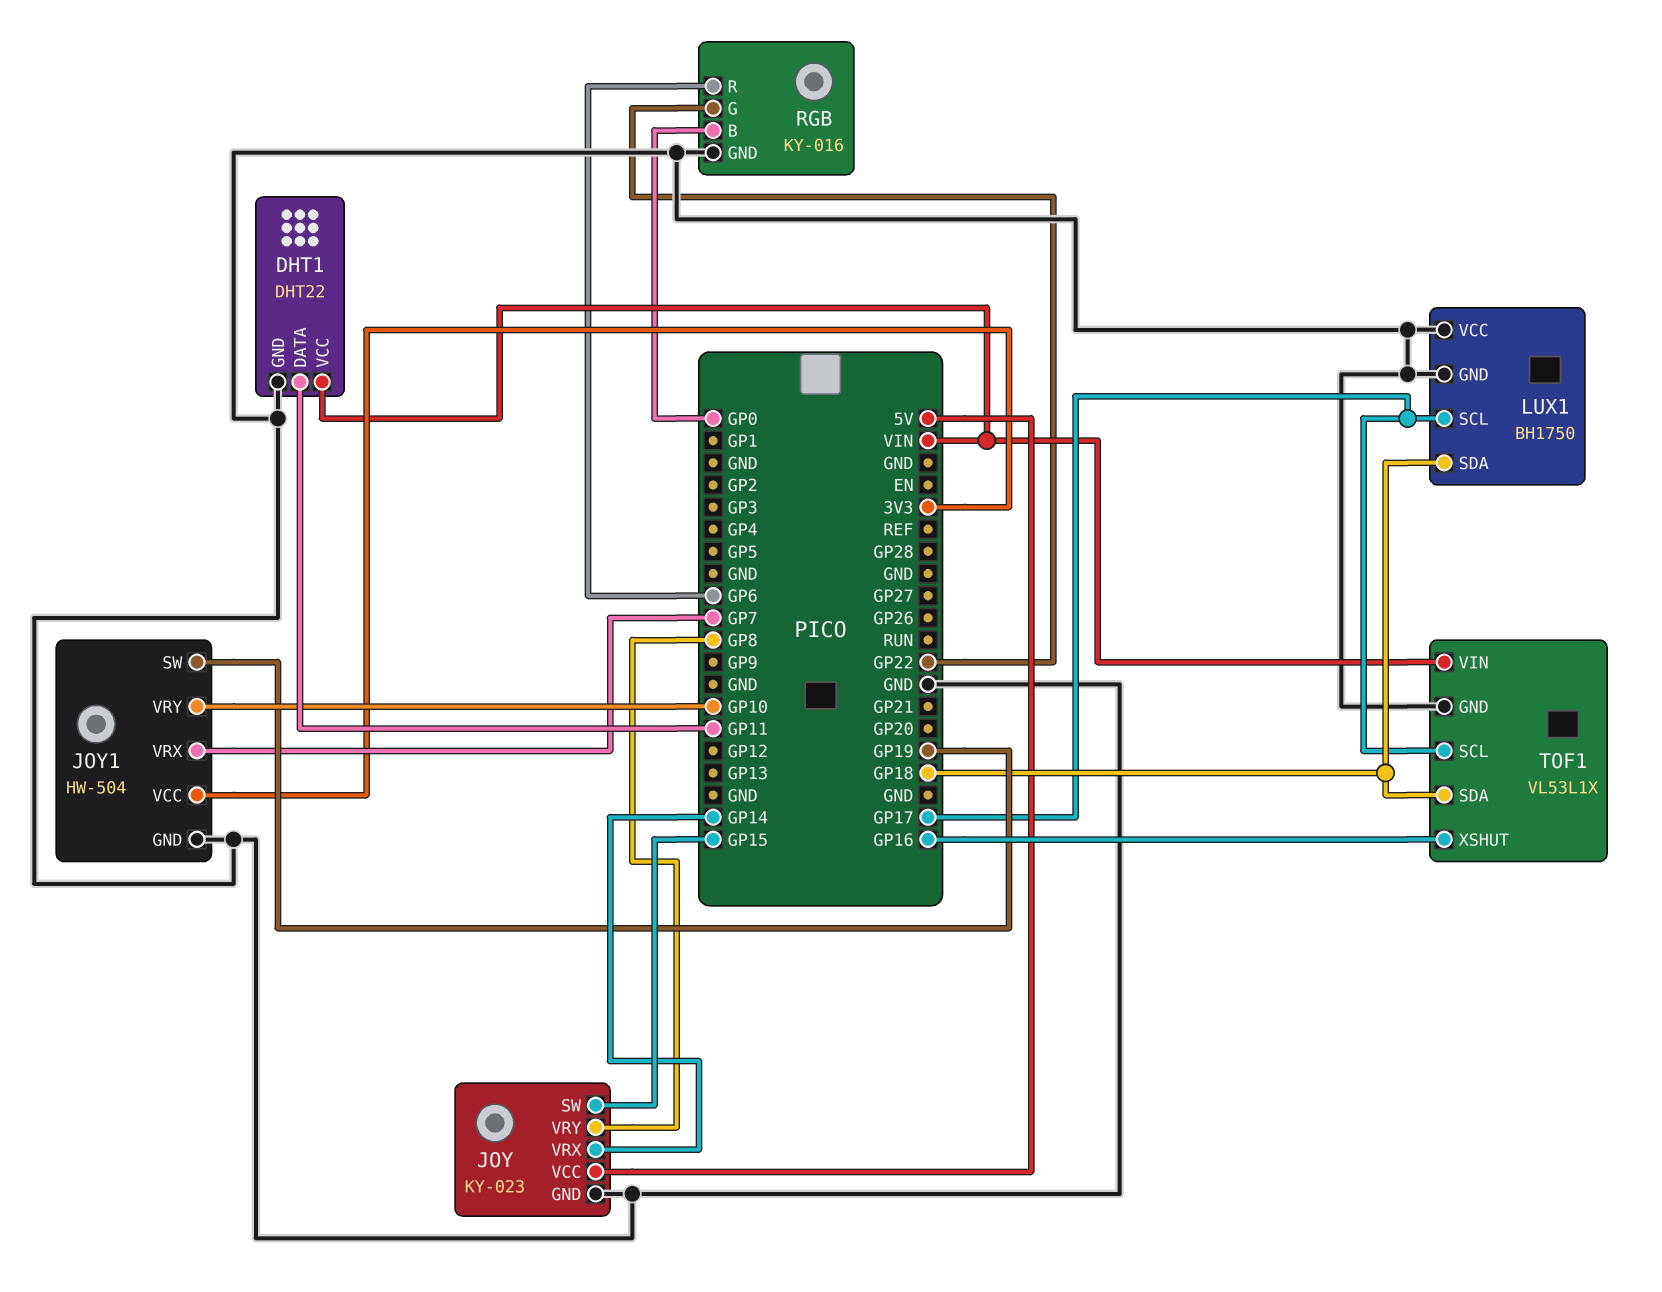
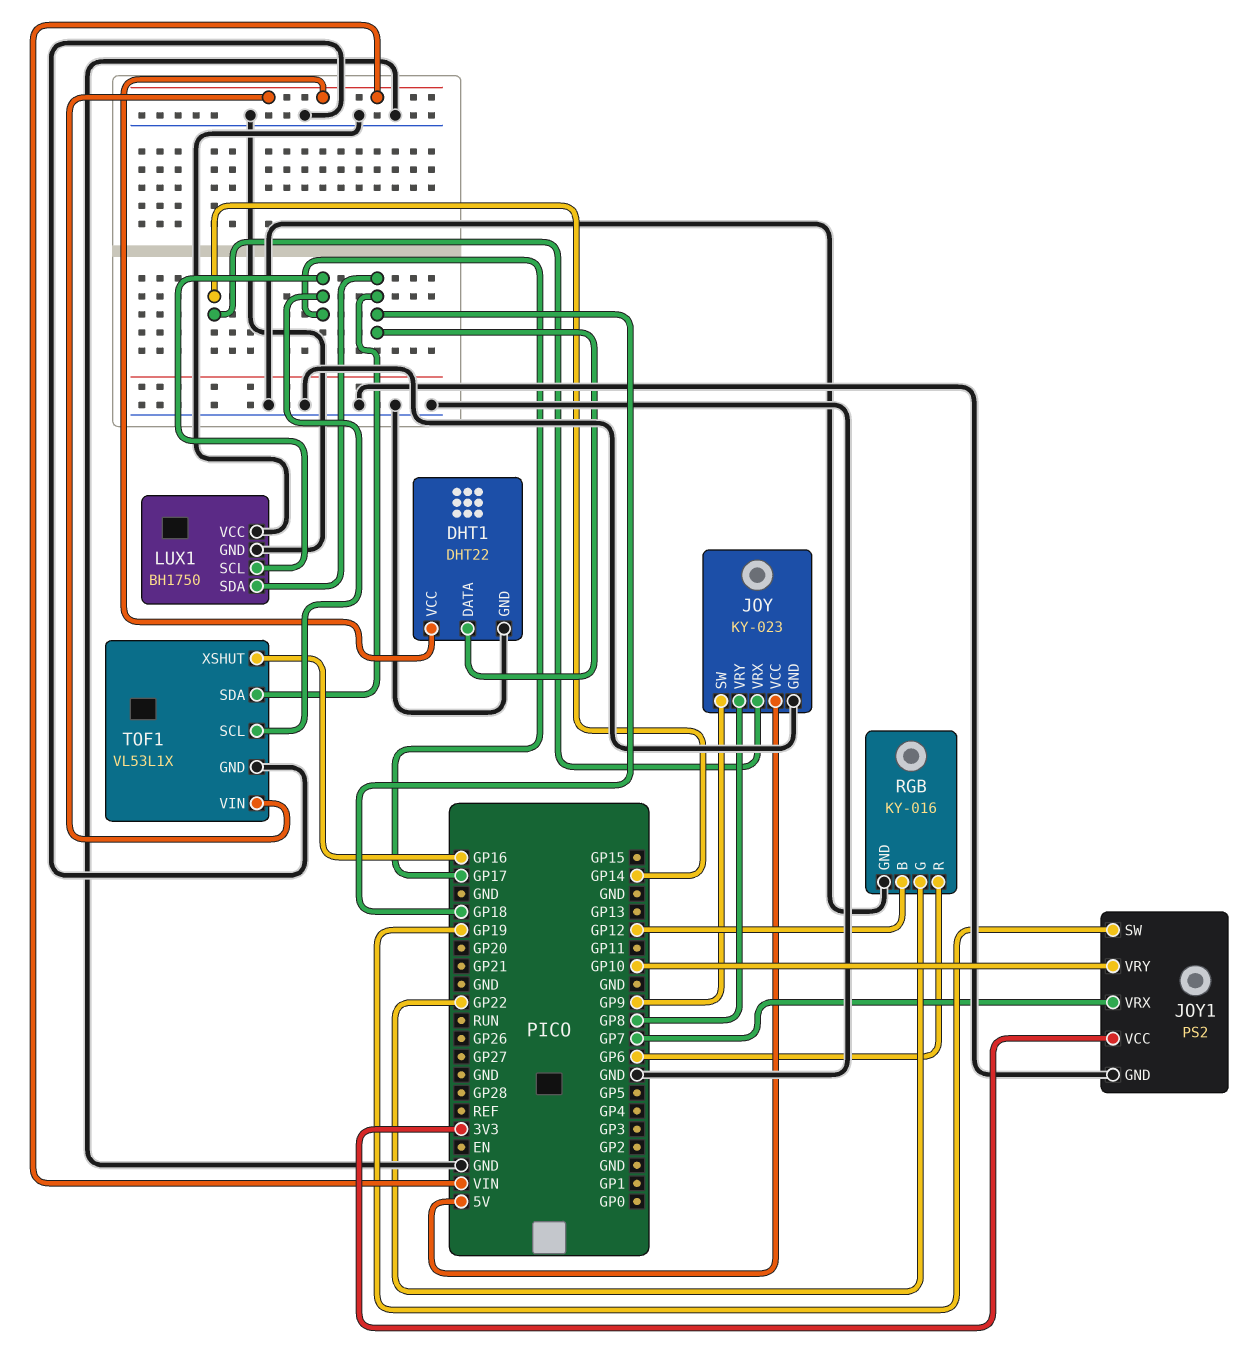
DHT1 pin DATA: GP11 -> GP18
JOY pin SW: GP15 -> GP9
JOY1: HW-504 -> PS2
RGB pin B: GP0 -> GP12

